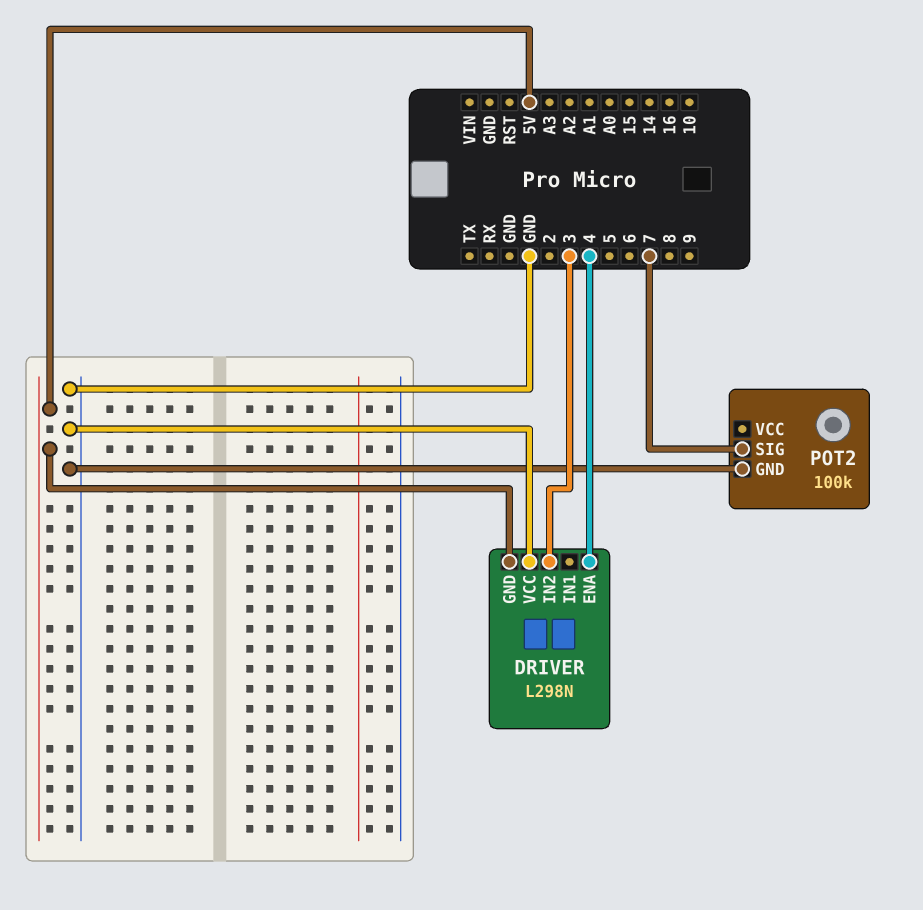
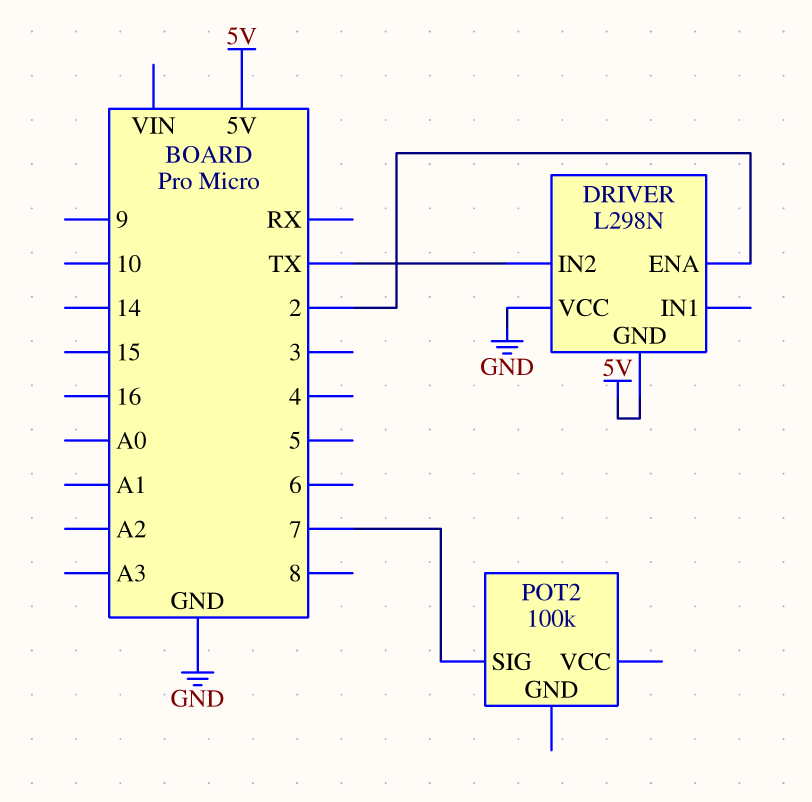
DRIVER pin ENA: 4 -> 2
DRIVER pin IN2: 3 -> TX
POT2 pin GND: GND -> none

